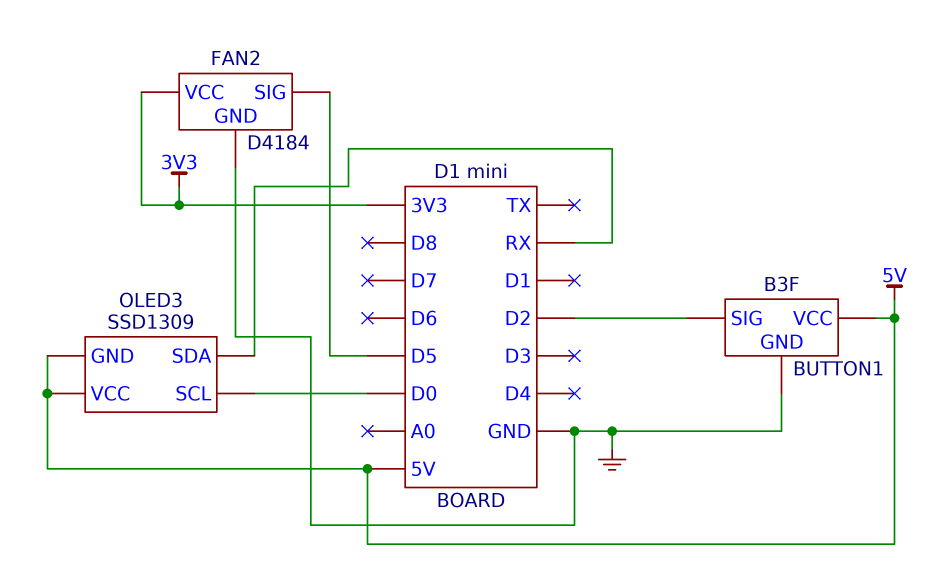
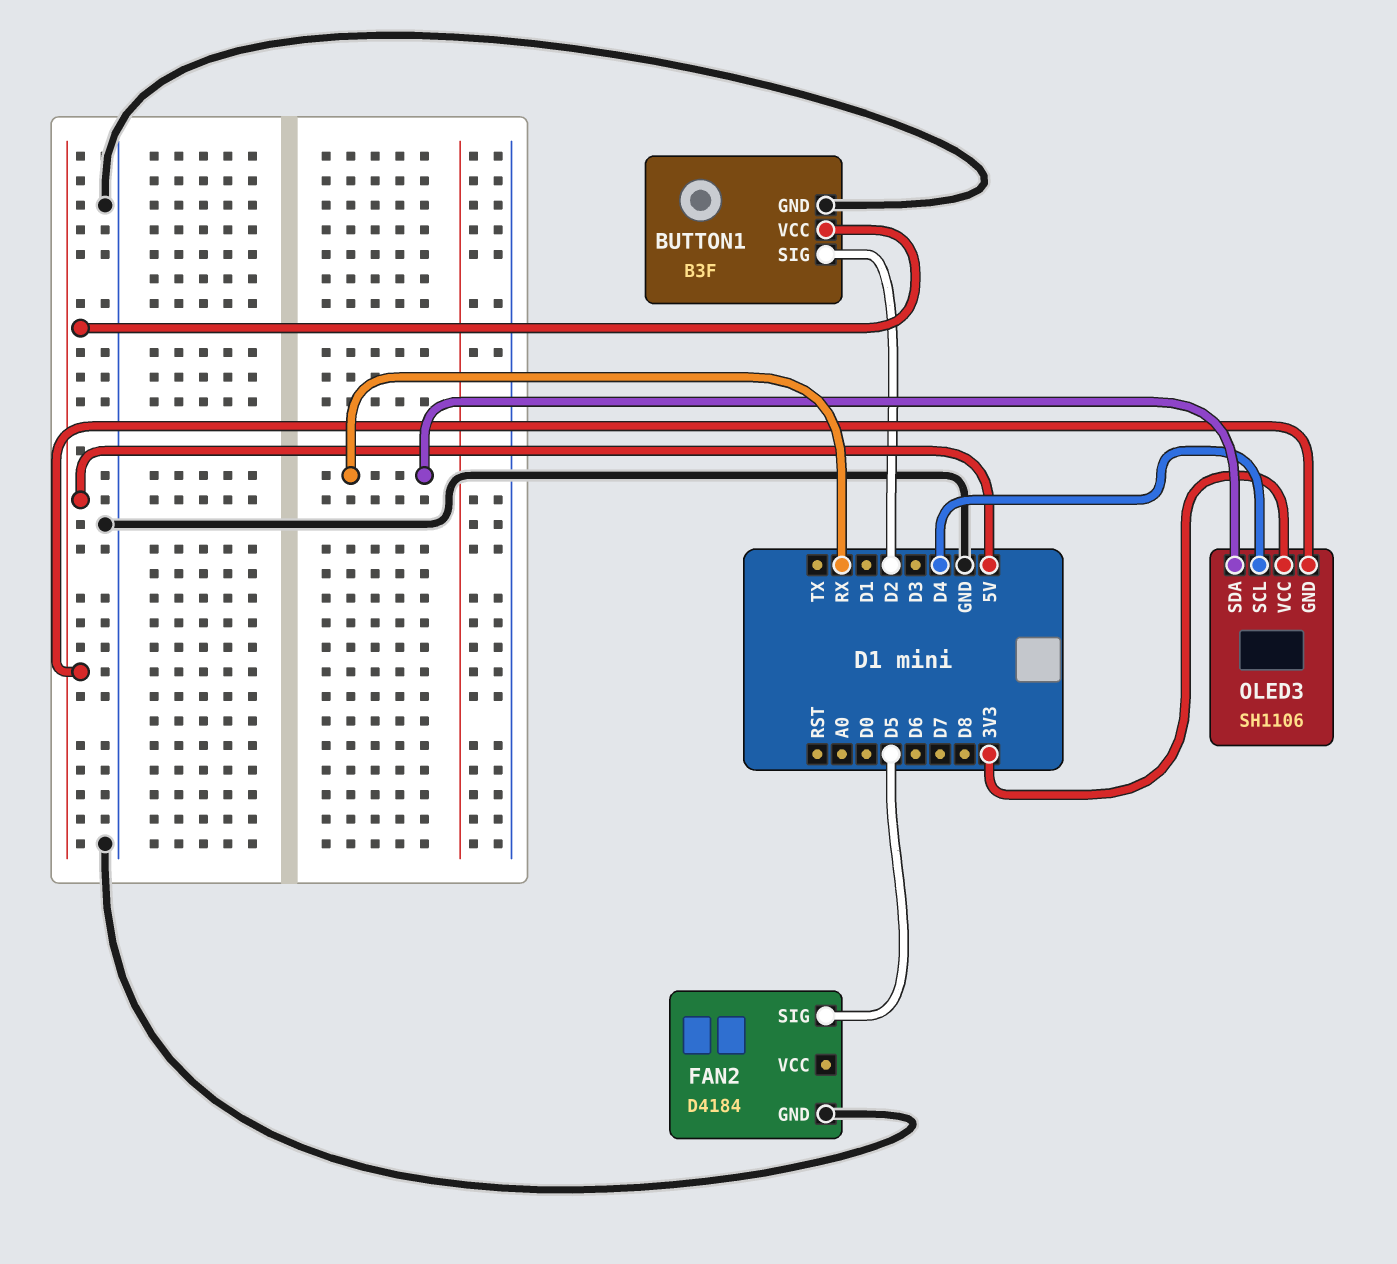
FAN2 pin VCC: 3V3 -> none
OLED3: SSD1309 -> SH1106
OLED3 pin SCL: D0 -> D4
OLED3 pin VCC: 5V -> 3V3

